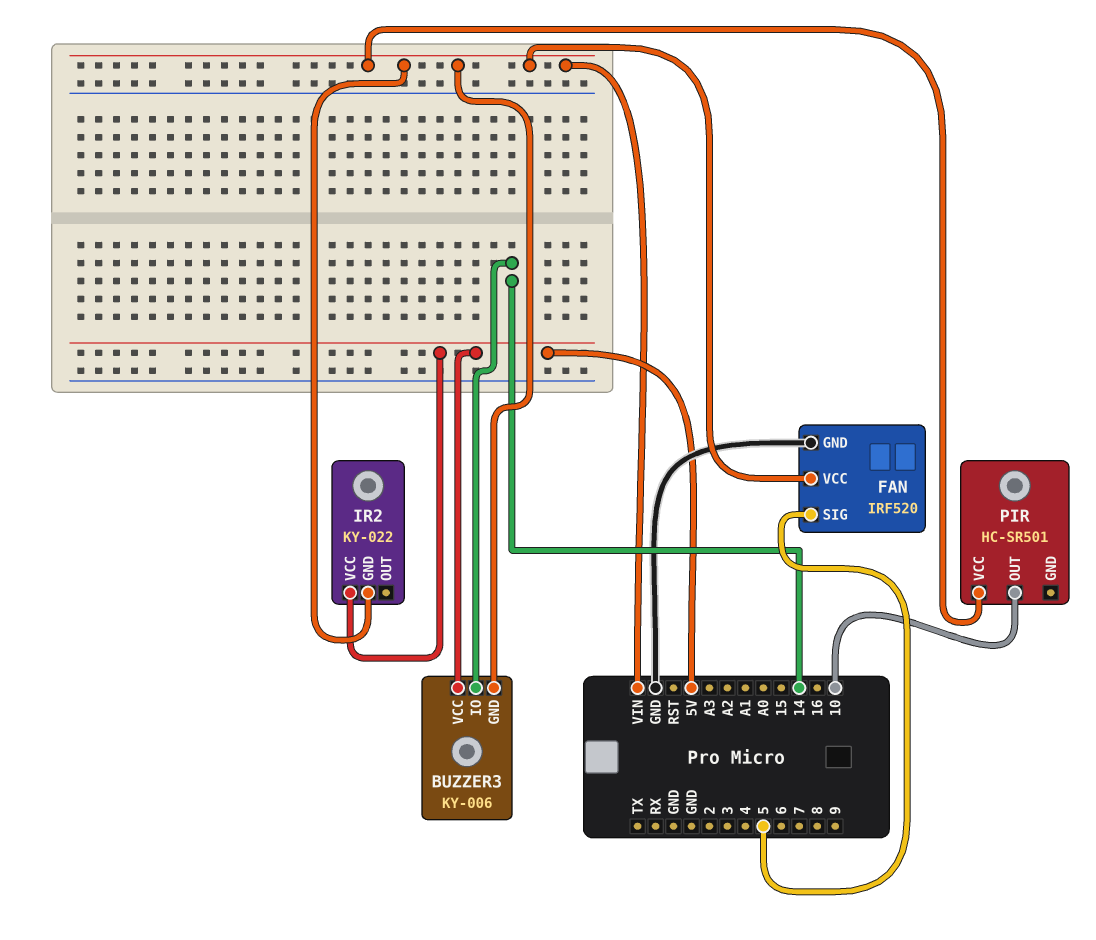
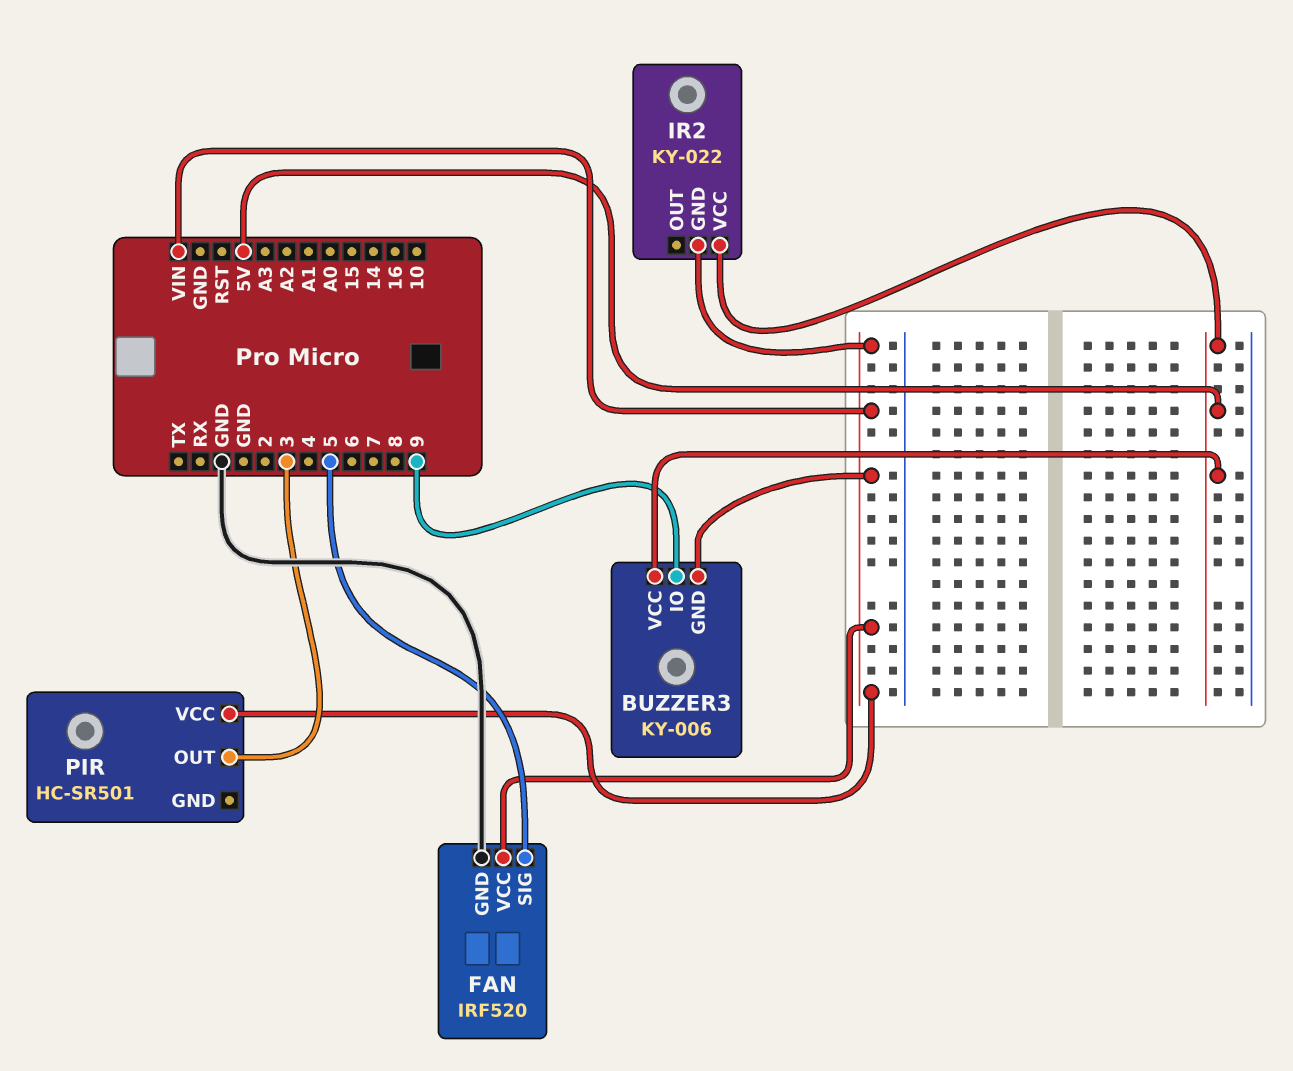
BUZZER3 pin IO: 14 -> 9
PIR pin OUT: 10 -> 3

